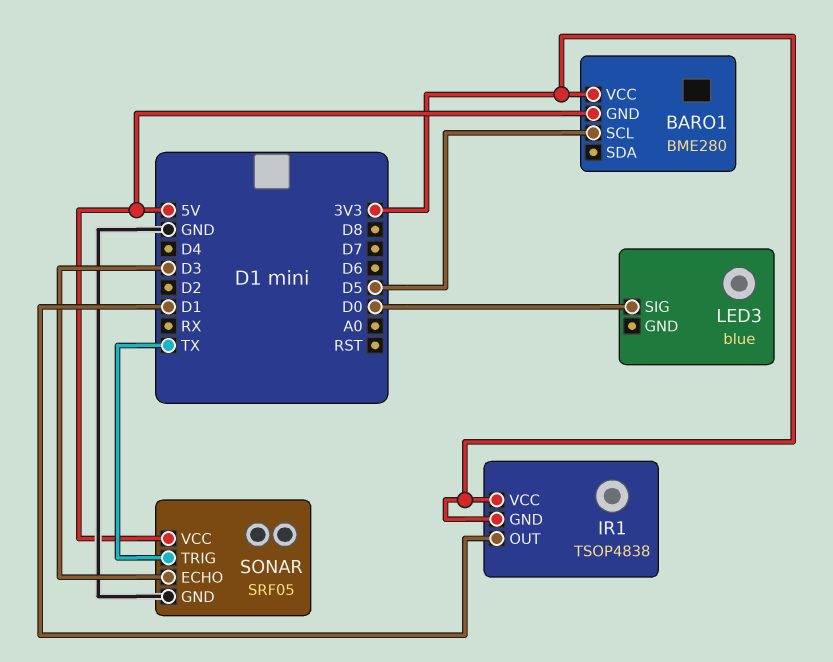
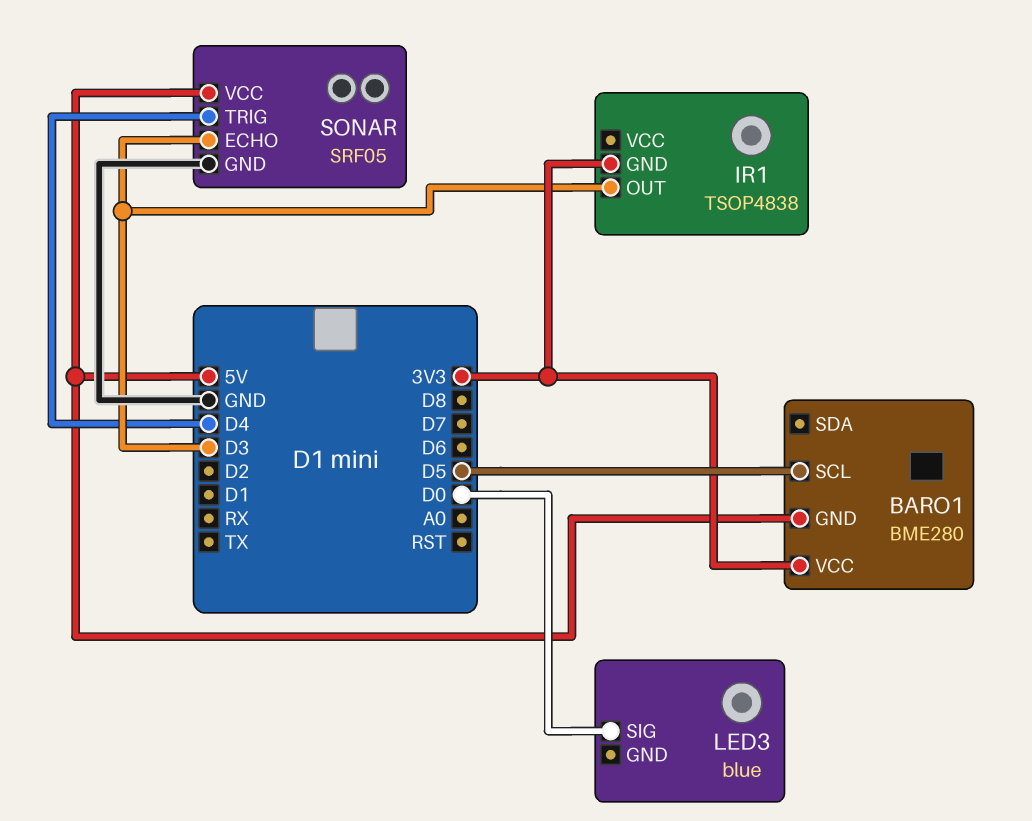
IR1 pin OUT: D1 -> D3
IR1 pin VCC: 3V3 -> none
SONAR pin TRIG: TX -> D4

